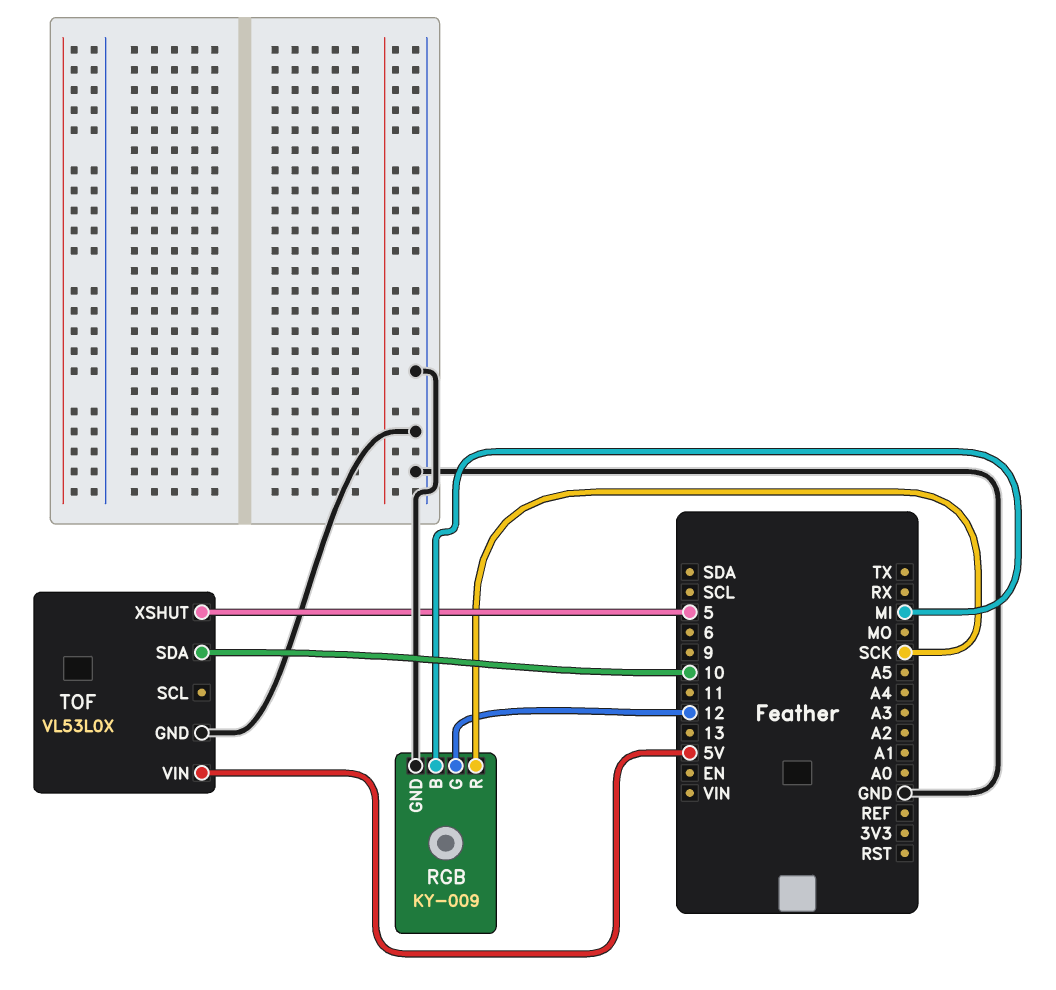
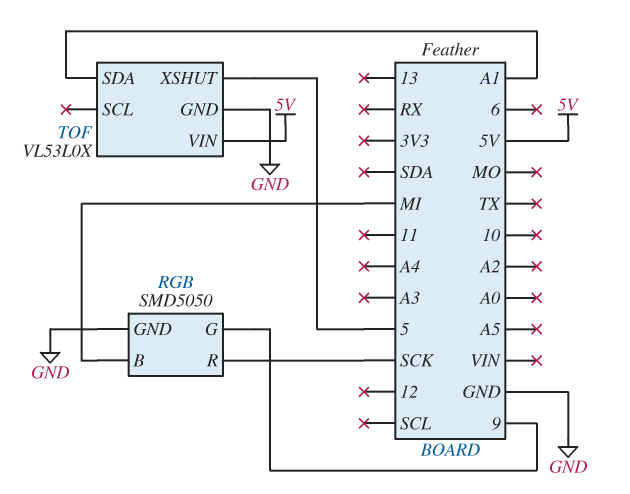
RGB: KY-009 -> SMD5050
RGB pin G: 12 -> 9
TOF pin SDA: 10 -> A1

